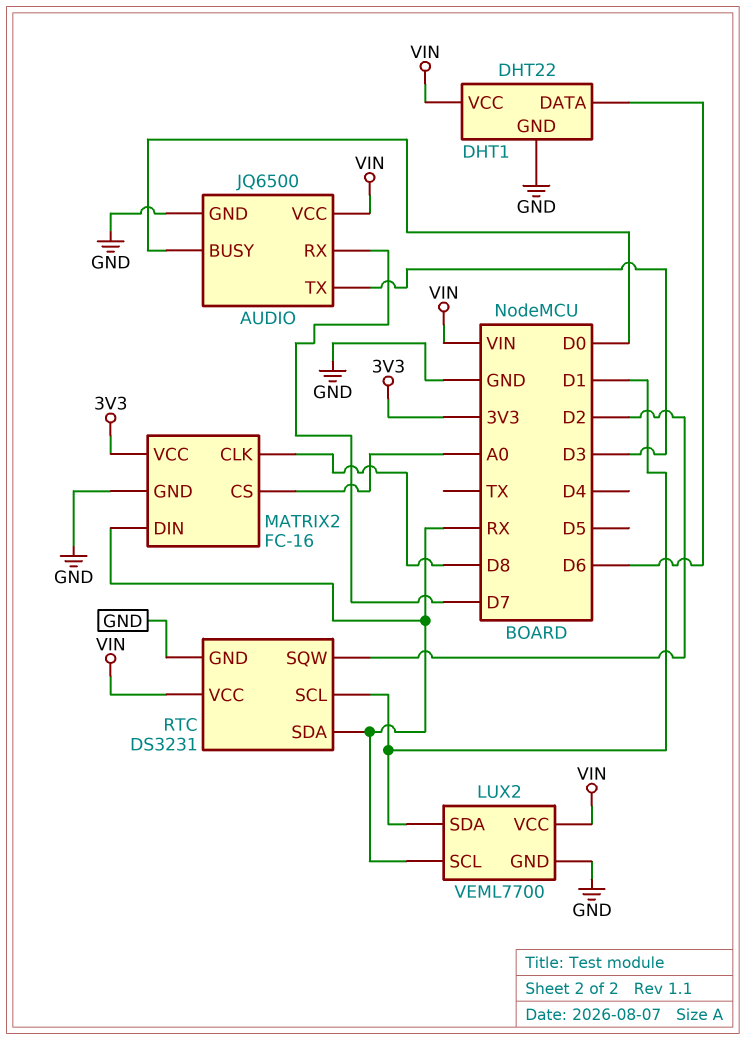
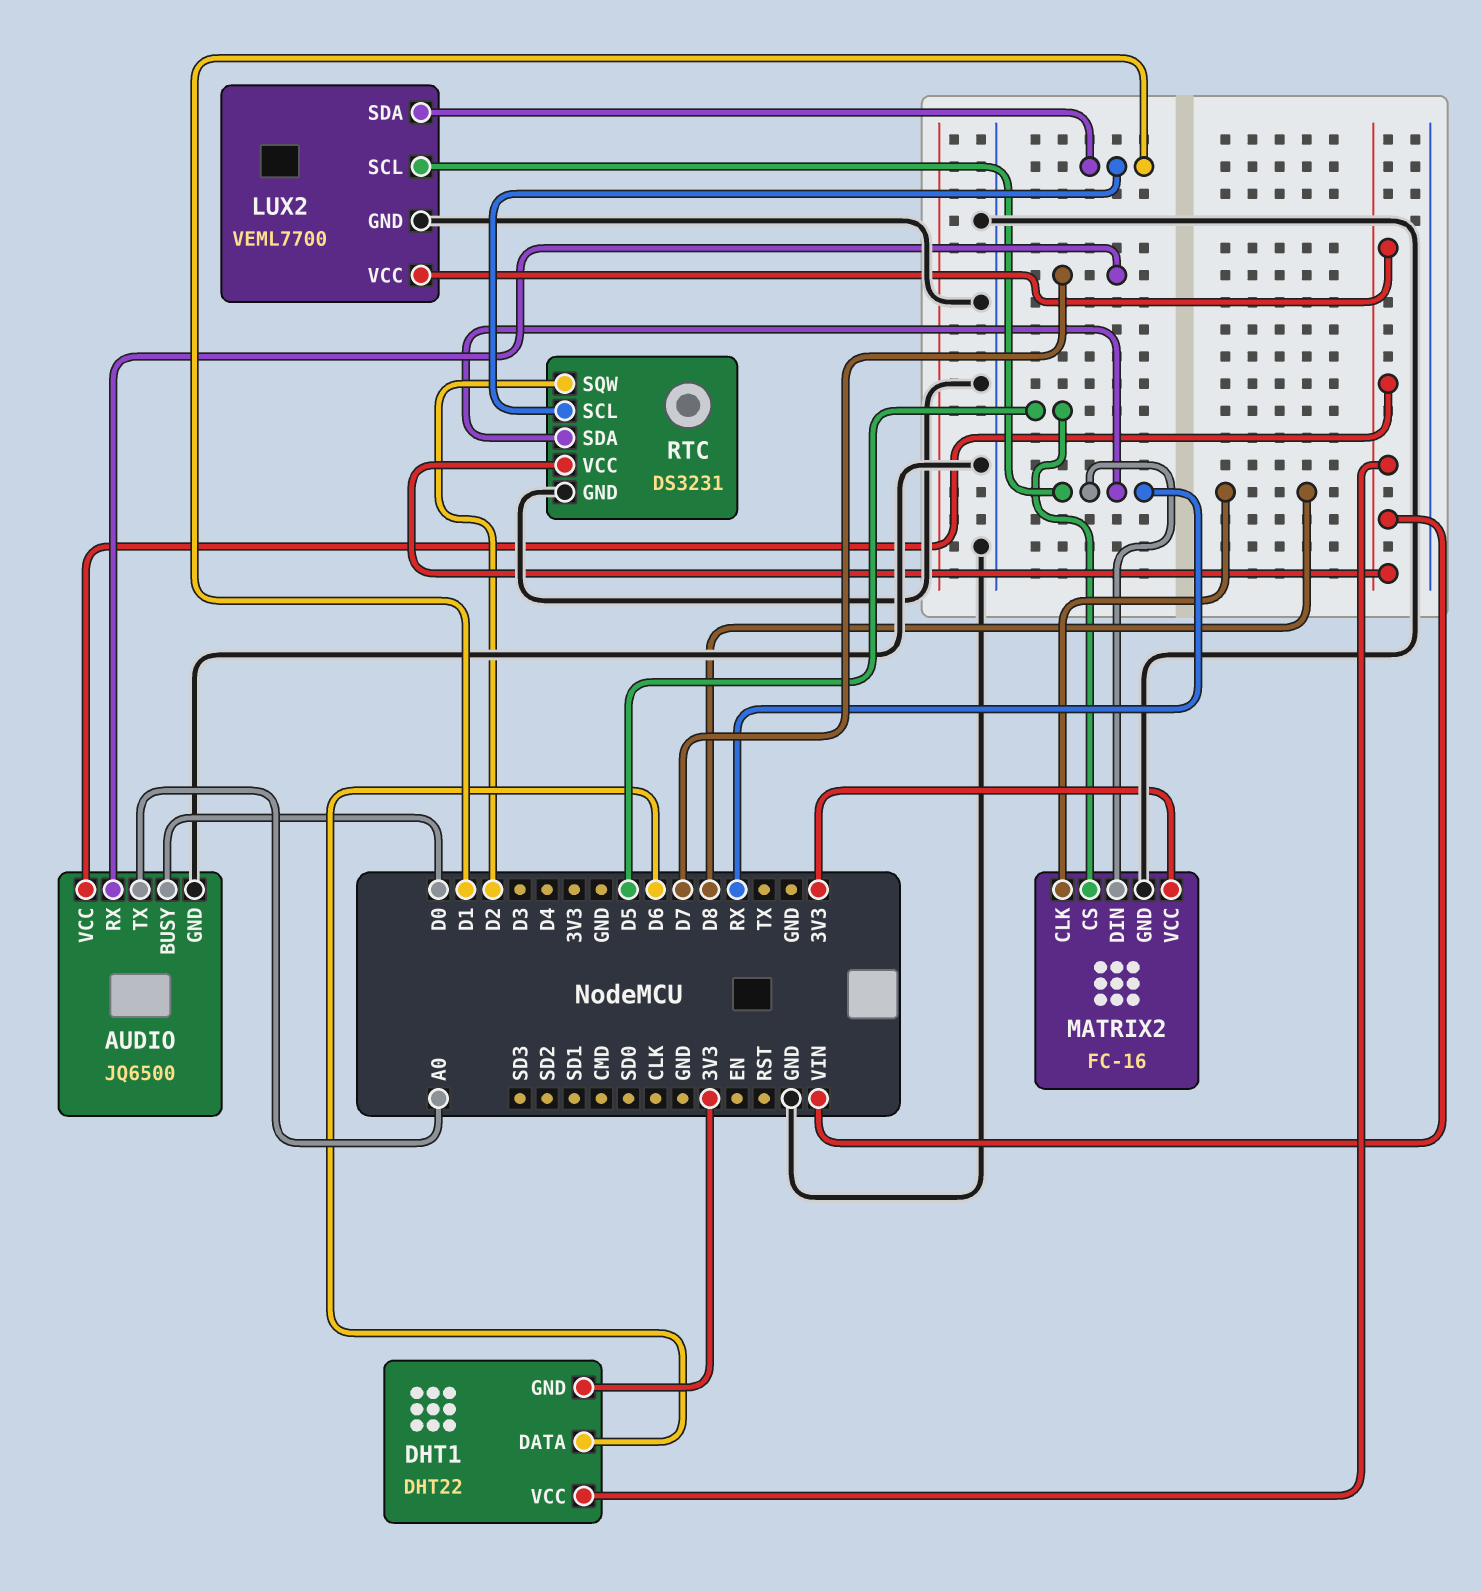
AUDIO pin TX: D3 -> A0
DHT1 pin GND: GND -> 3V3
MATRIX2 pin CS: A0 -> D5

